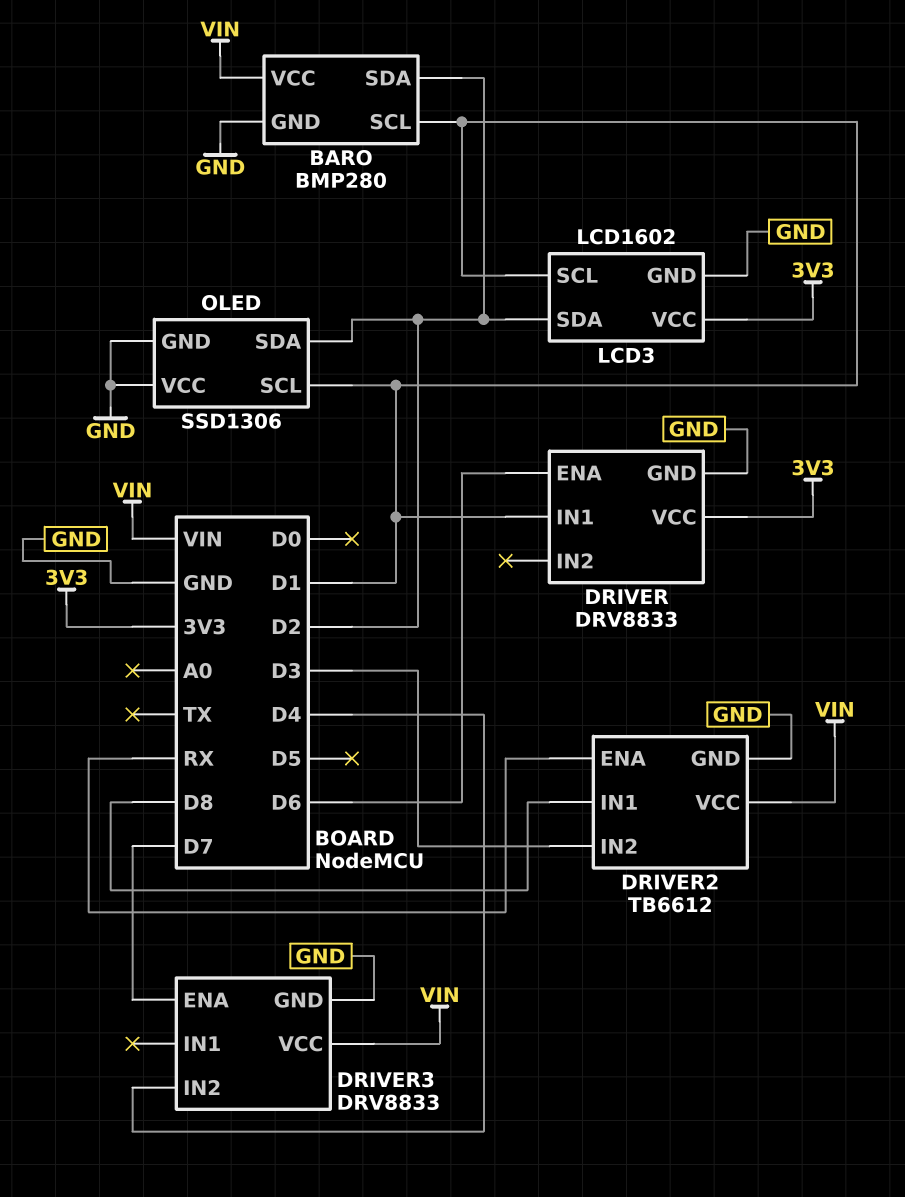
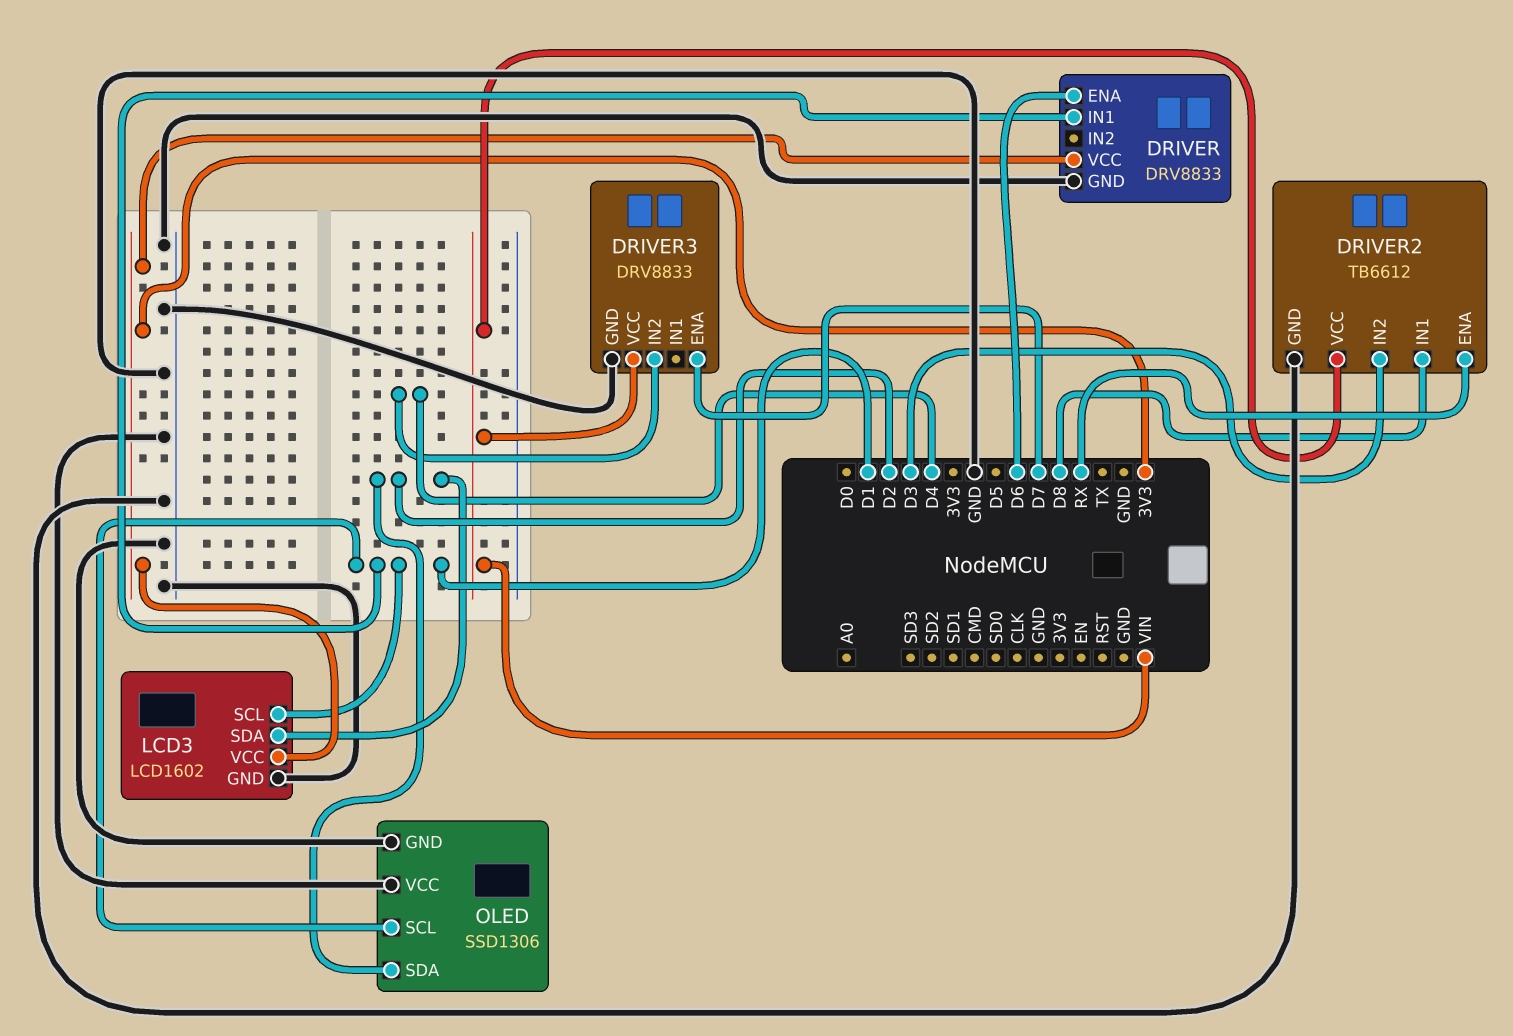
BARO: BMP280 -> none
BARO pin GND: GND -> none
BARO pin SCL: D1 -> none
BARO pin SDA: D2 -> none
BARO pin VCC: VIN -> none

